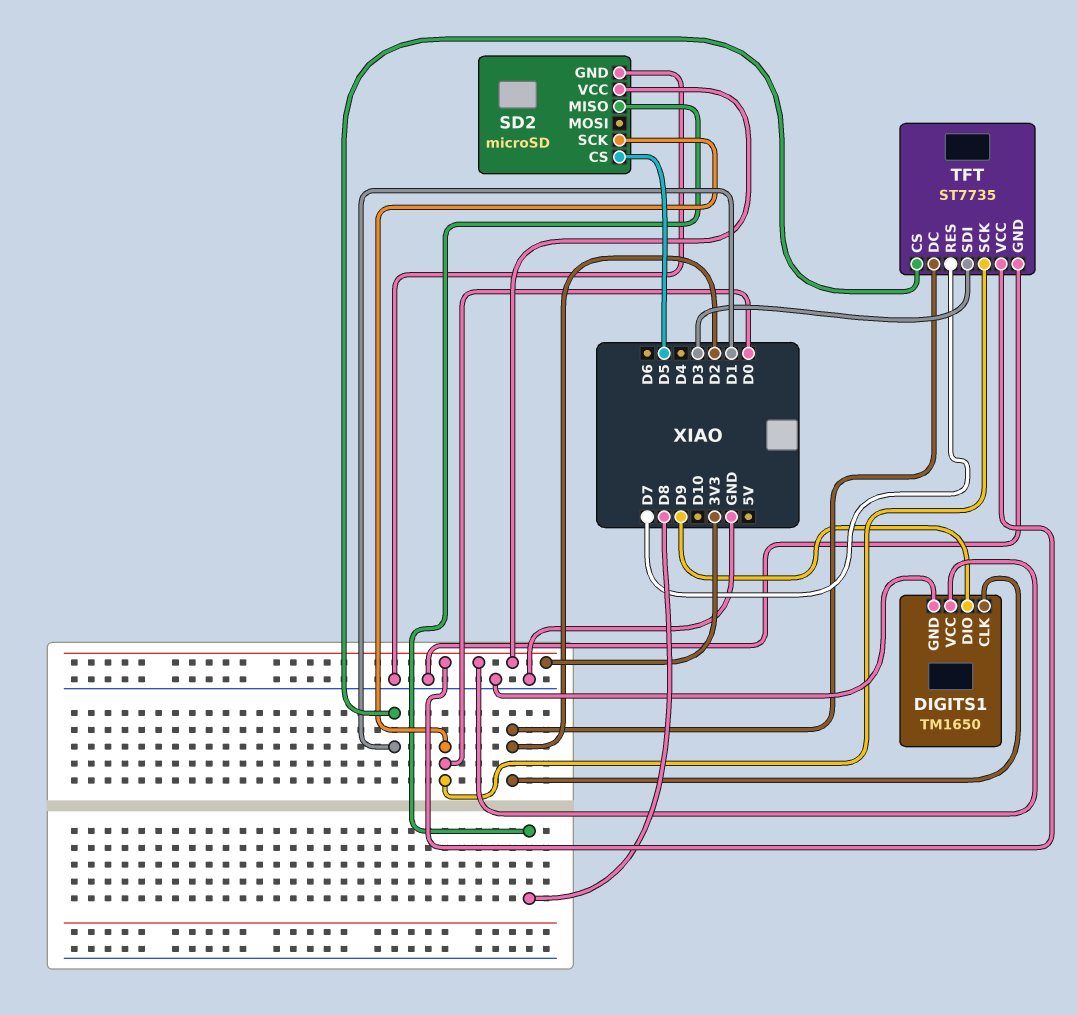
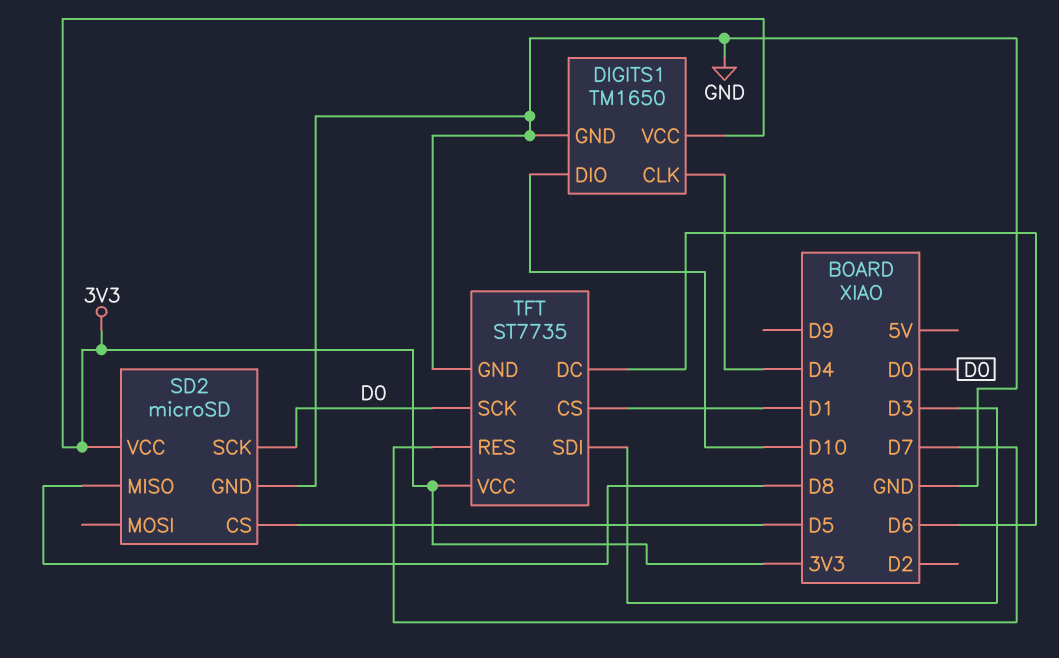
DIGITS1 pin CLK: D2 -> D4
DIGITS1 pin DIO: D9 -> D10
TFT pin DC: D2 -> D6

